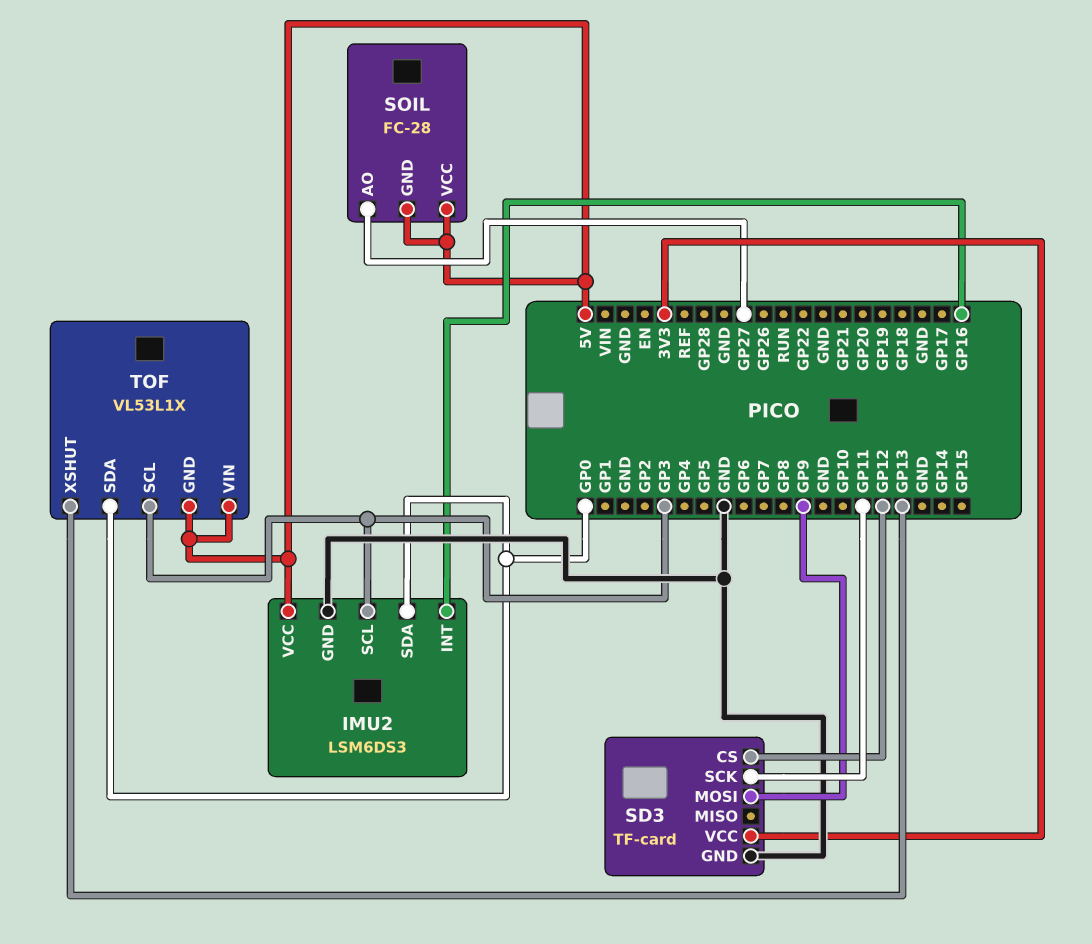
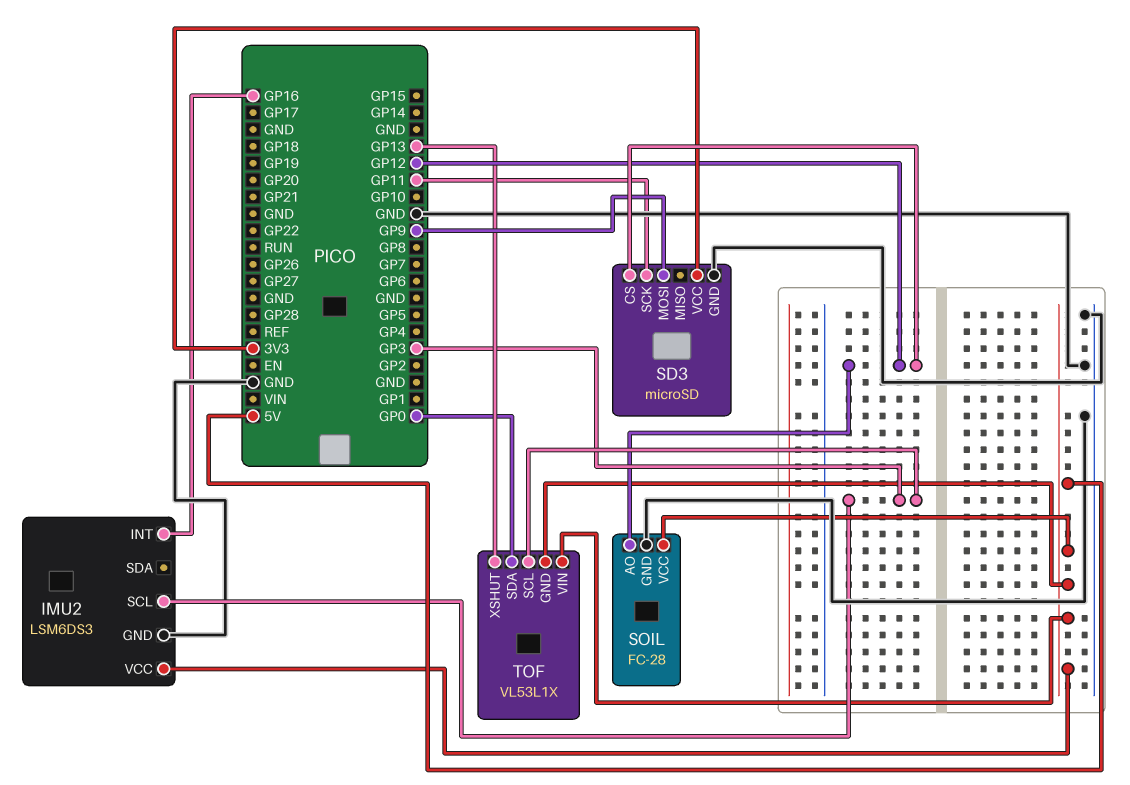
IMU2 pin SDA: GP0 -> none
SD3: TF-card -> microSD
SOIL pin AO: GP27 -> GP12
SOIL pin GND: 5V -> GND

